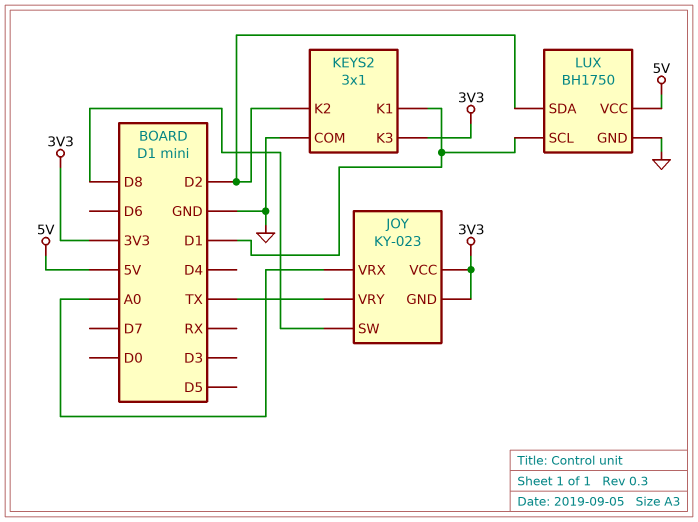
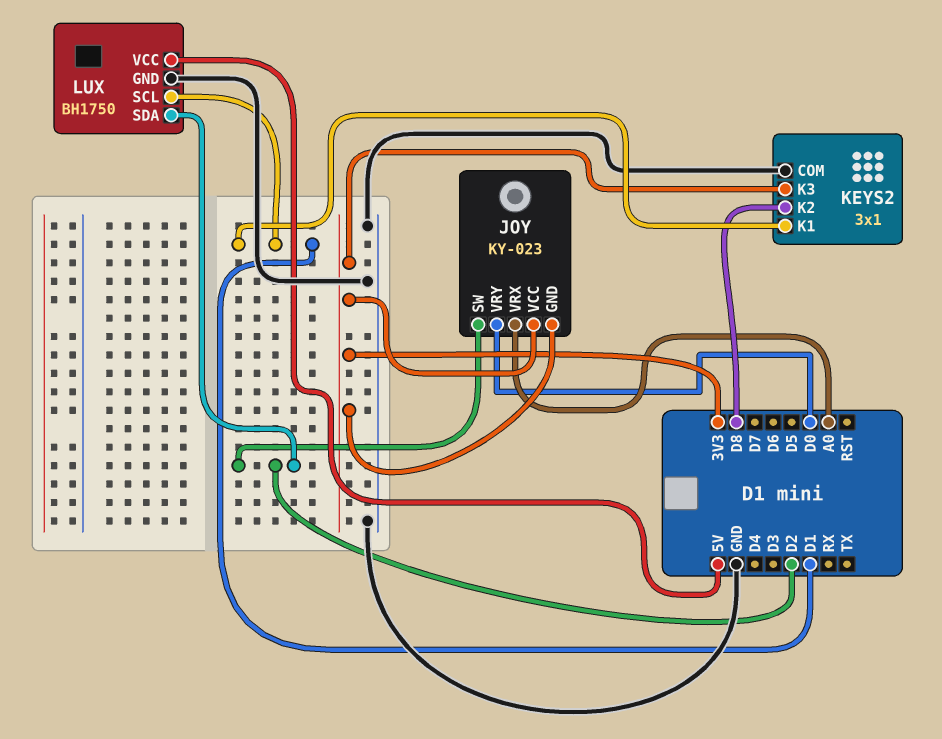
JOY pin SW: D8 -> D2
JOY pin VRY: TX -> D0
KEYS2 pin K2: D2 -> D8

